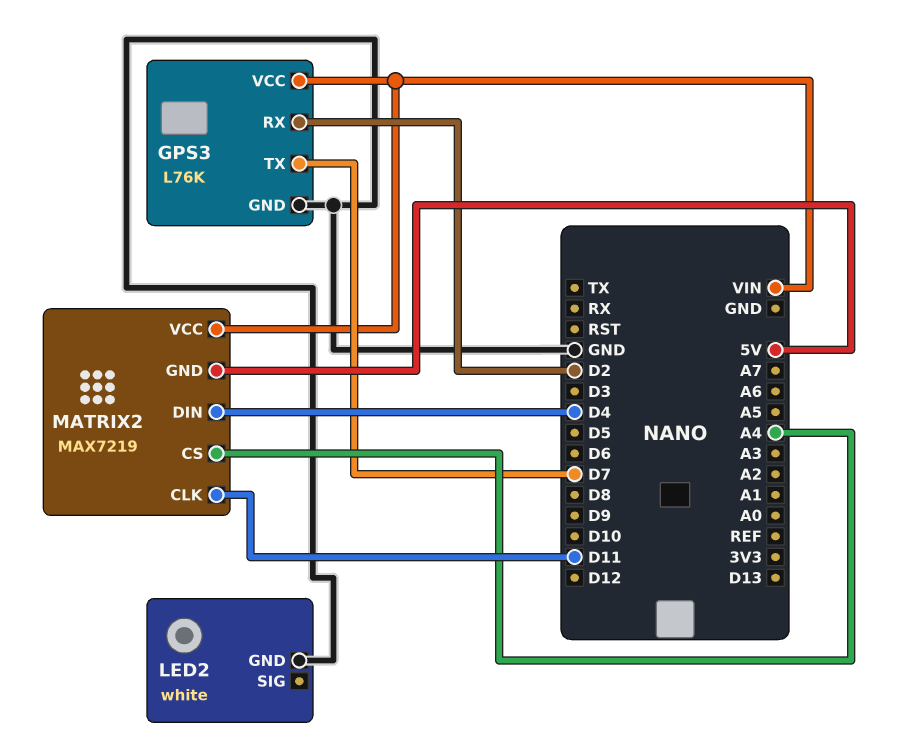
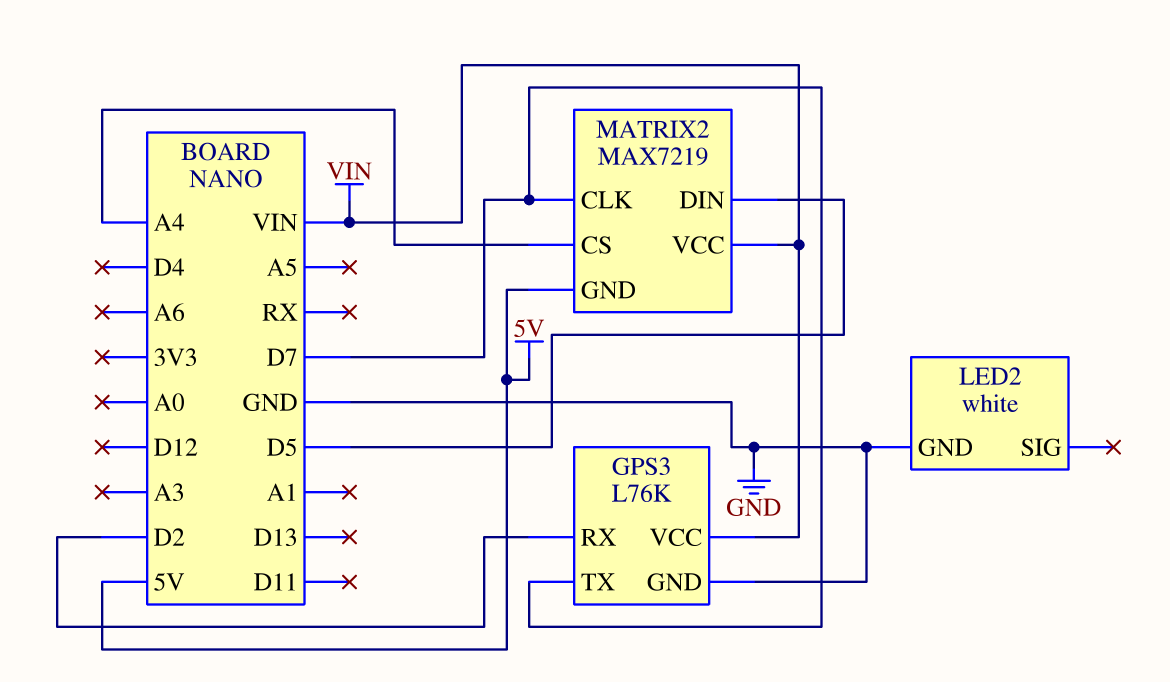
MATRIX2 pin CLK: D11 -> D7
MATRIX2 pin DIN: D4 -> D5

